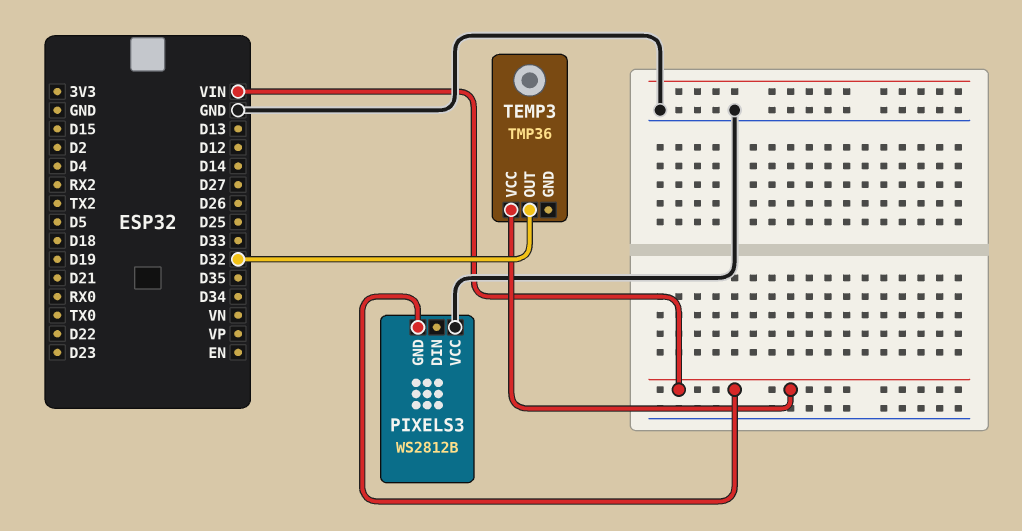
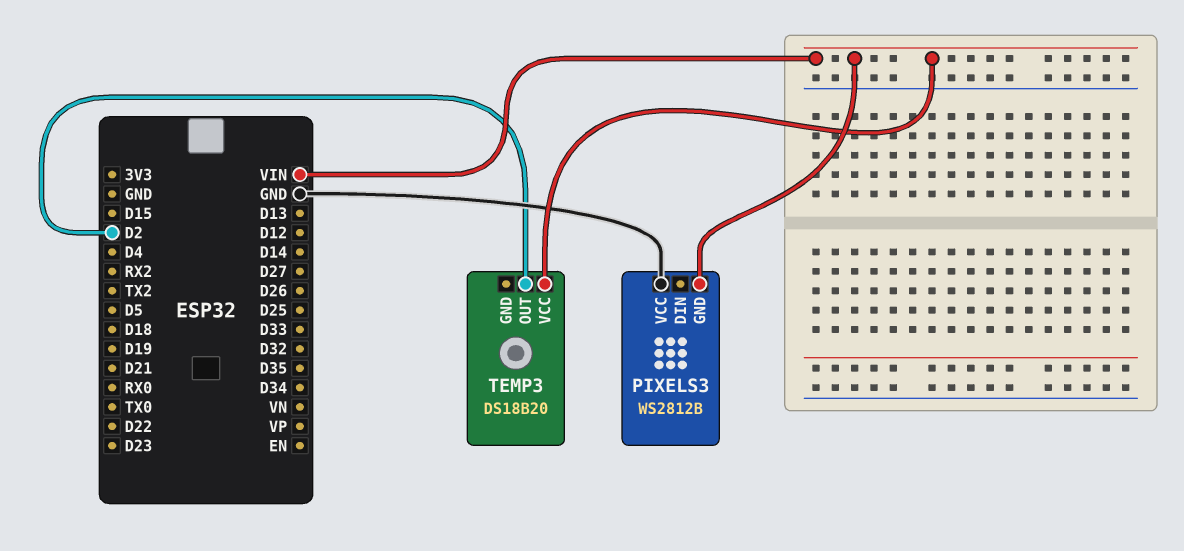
TEMP3: TMP36 -> DS18B20
TEMP3 pin OUT: D32 -> D2

